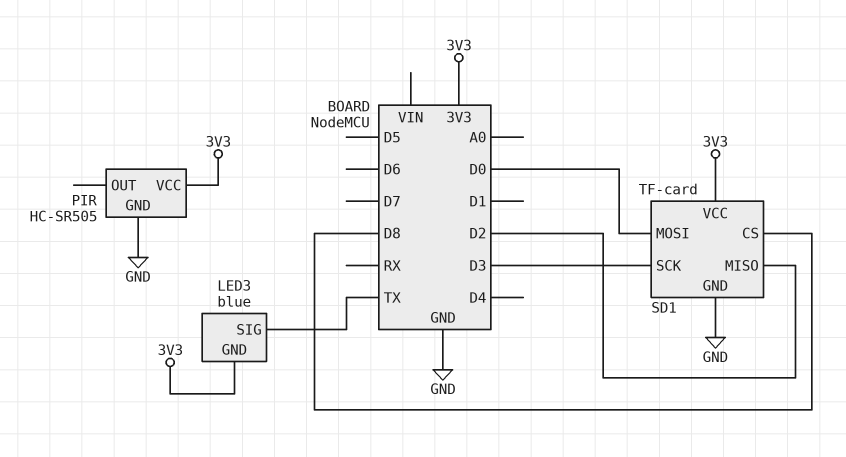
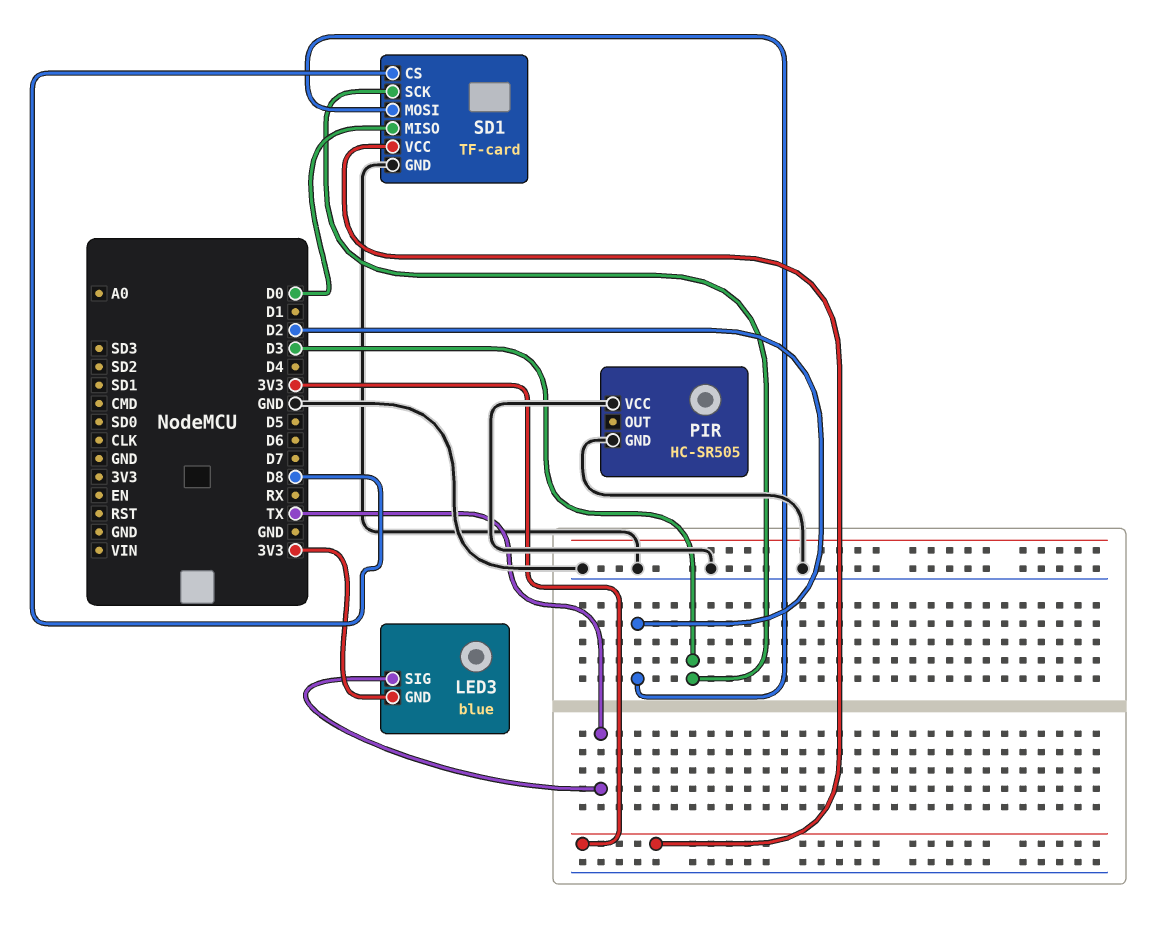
PIR pin VCC: 3V3 -> GND
SD1 pin MISO: D2 -> D0
SD1 pin MOSI: D0 -> D2

